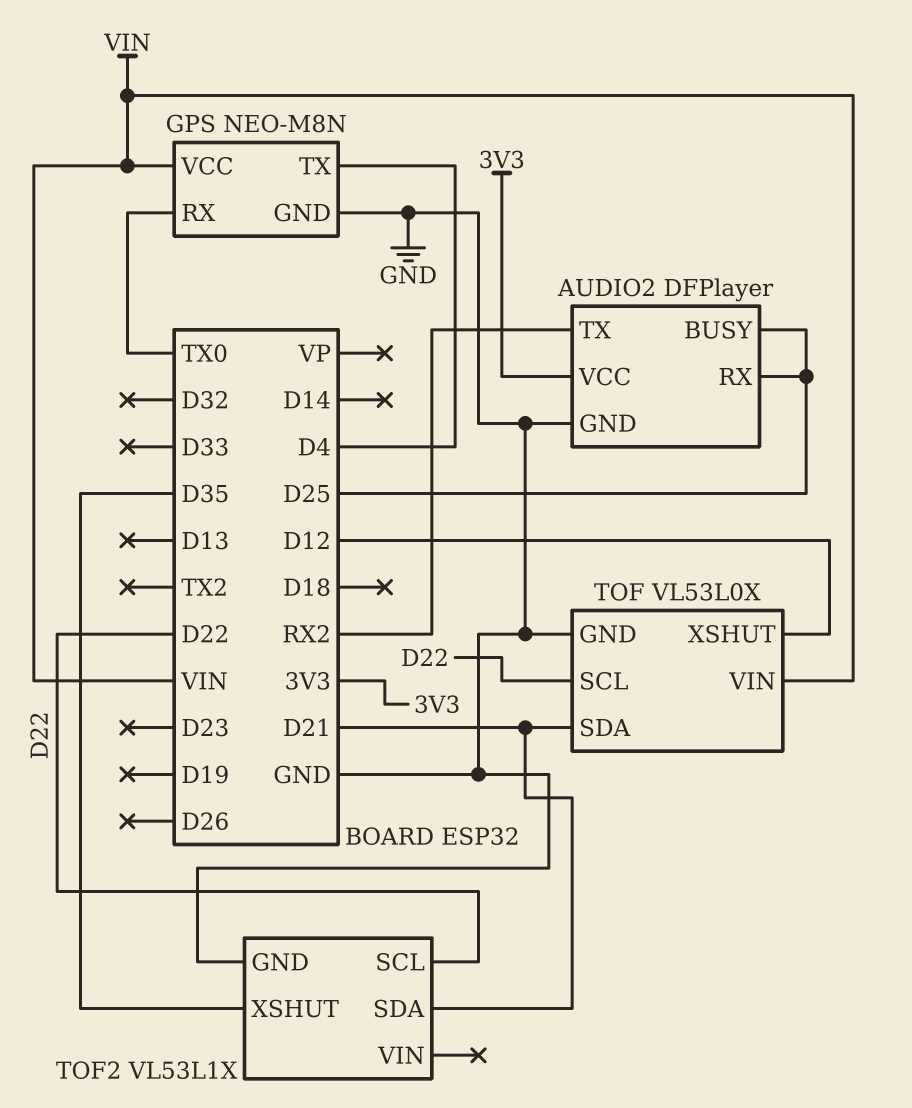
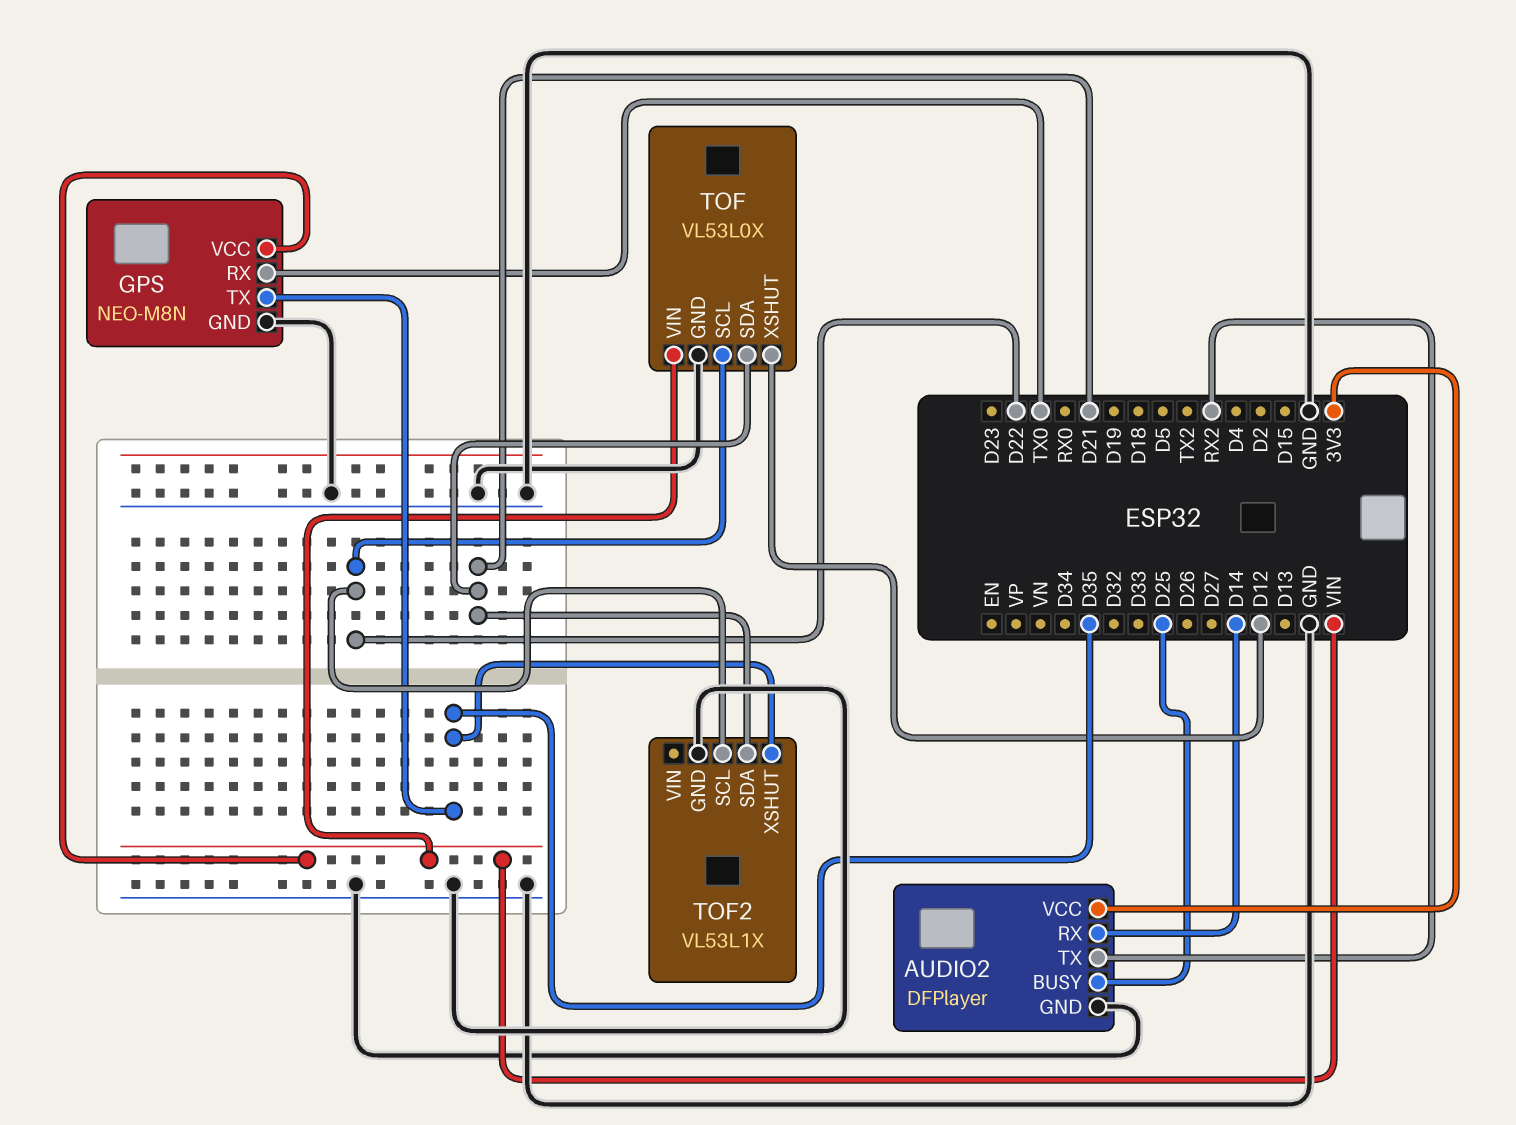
AUDIO2 pin RX: D25 -> D14
GPS pin TX: D4 -> D35

